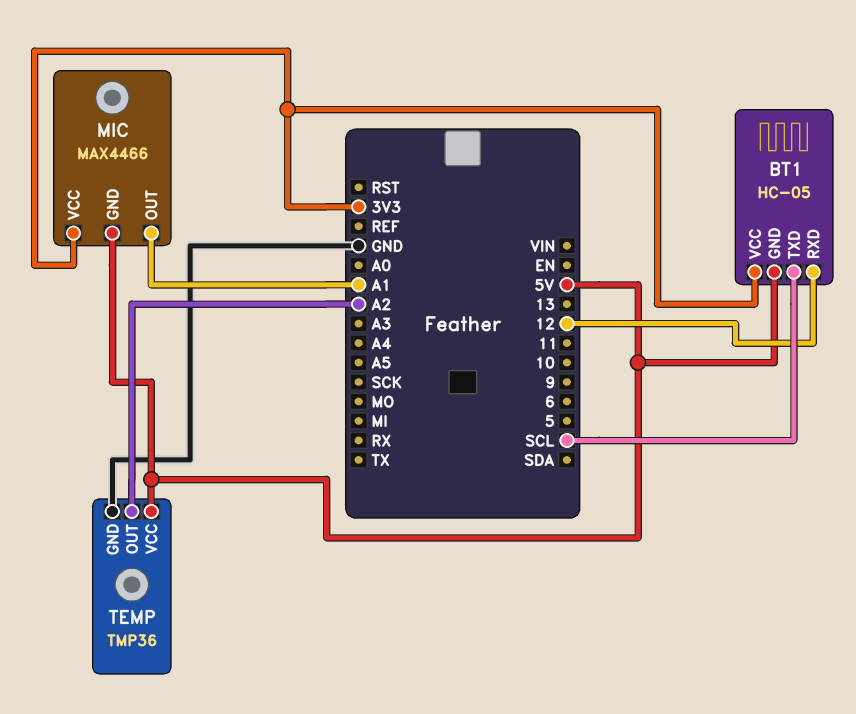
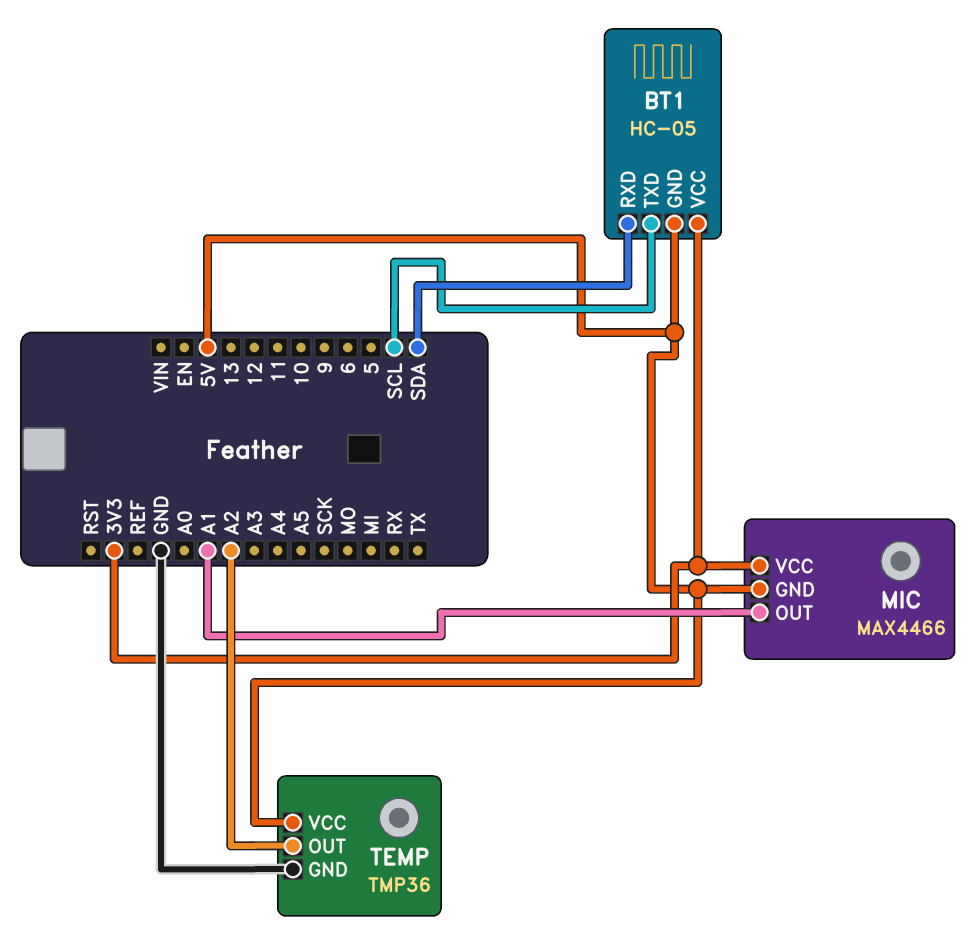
BT1 pin RXD: 12 -> SDA

